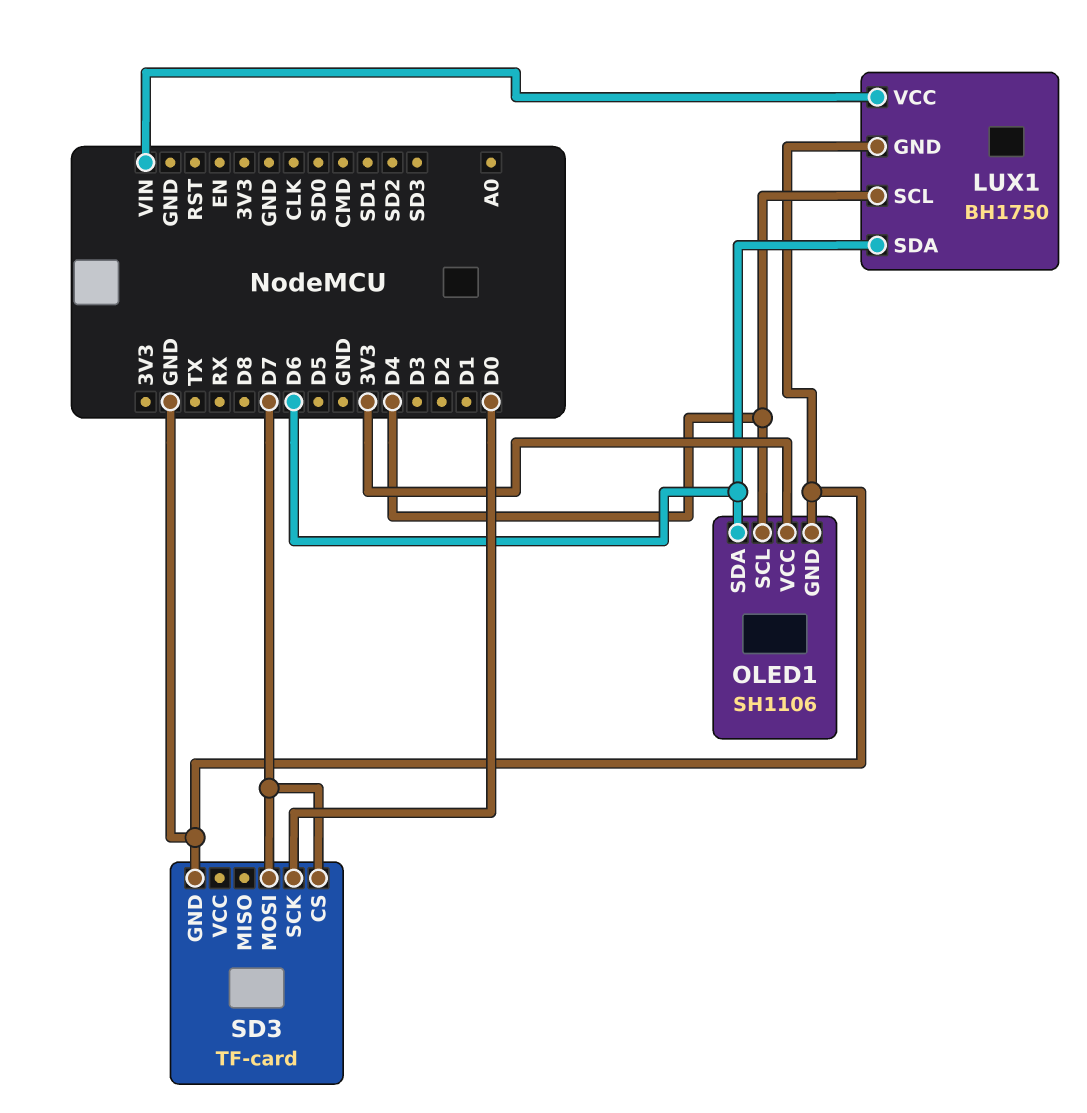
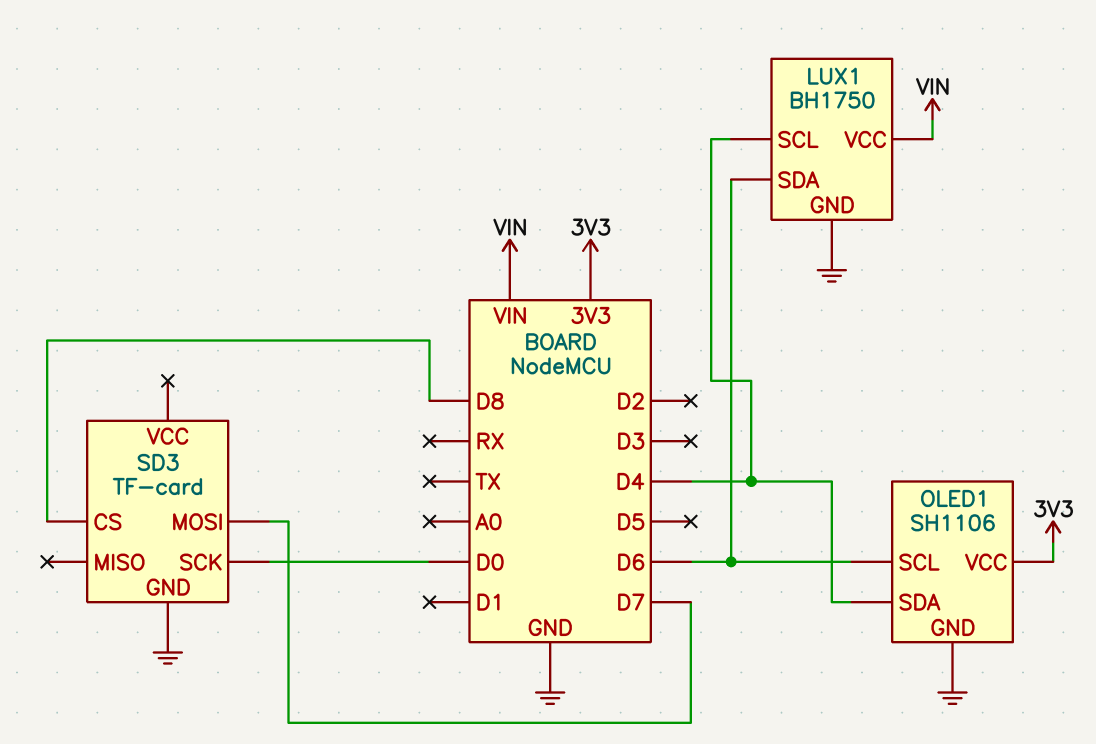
OLED1 pin SCL: D4 -> D6
OLED1 pin SDA: D6 -> D4
SD3 pin CS: D7 -> D8

